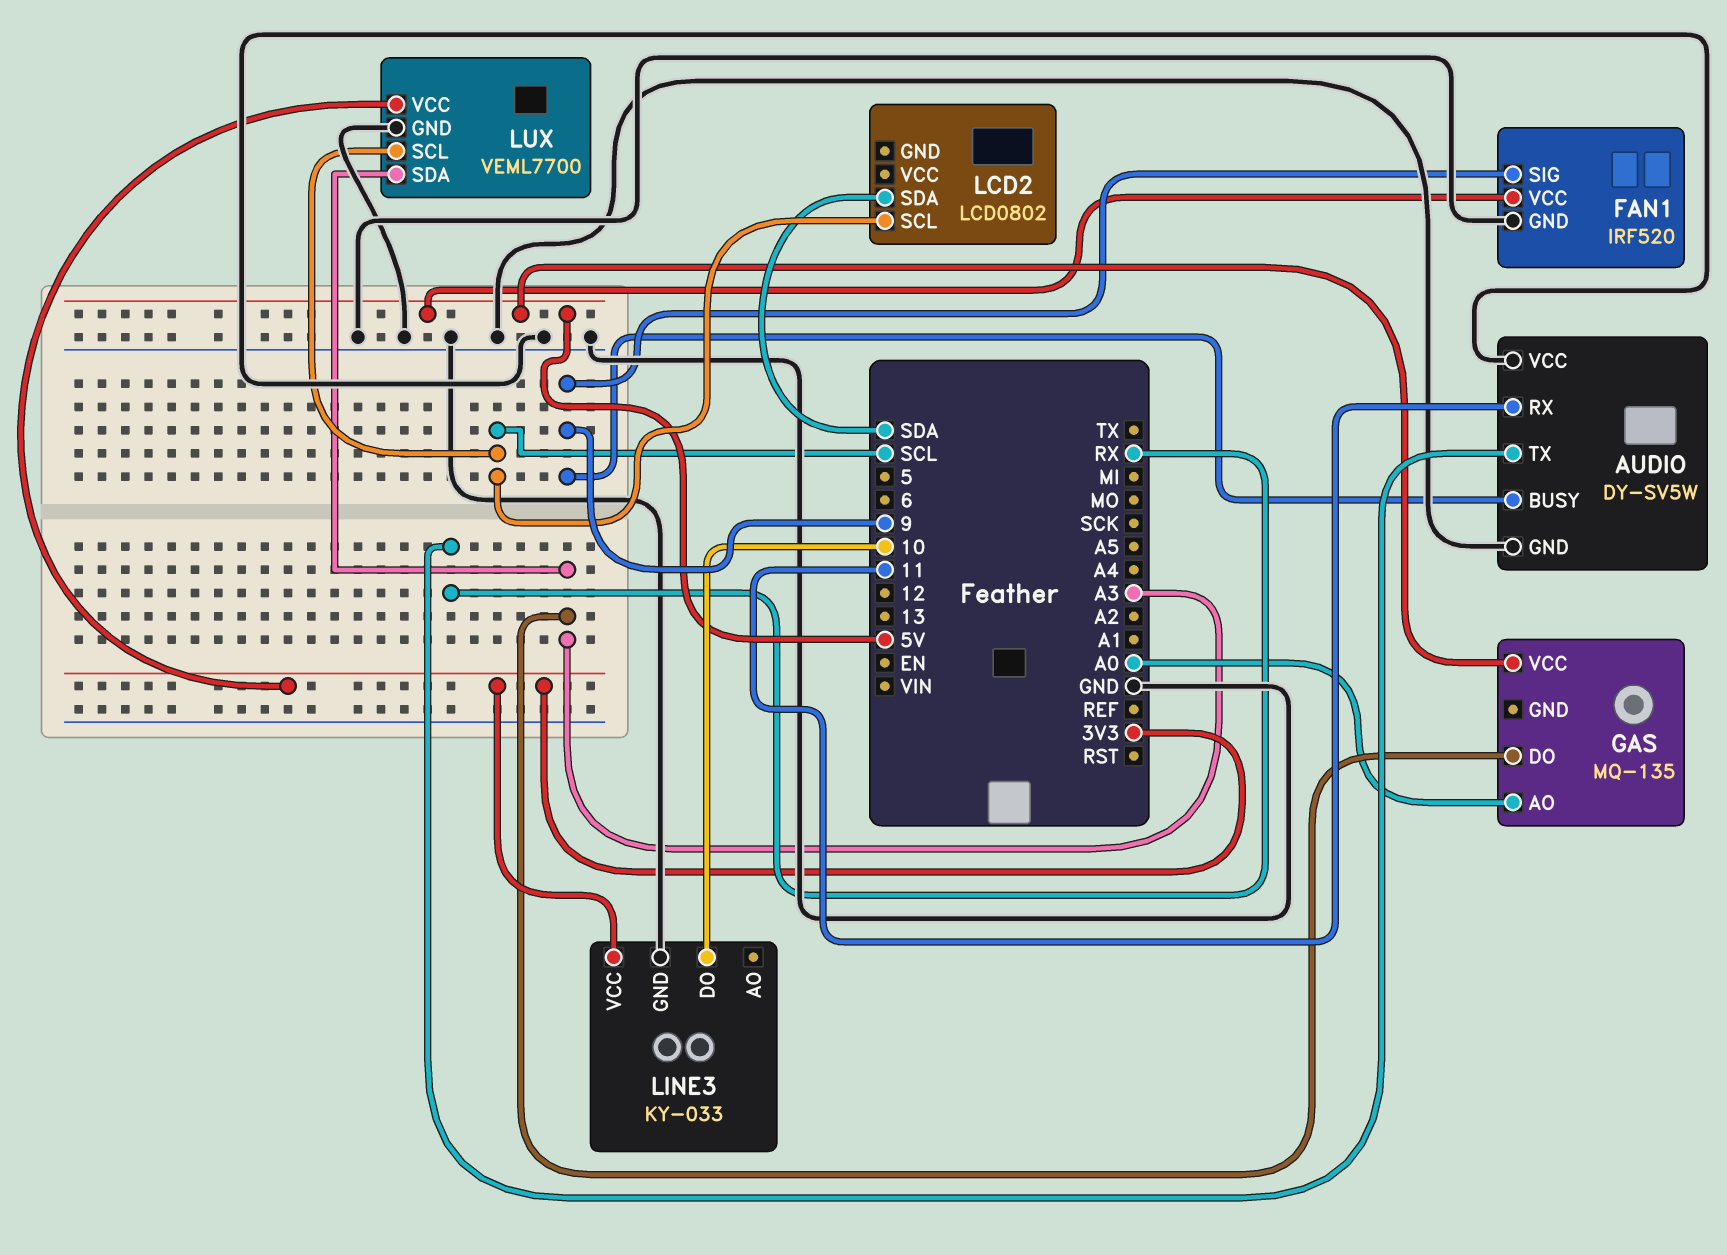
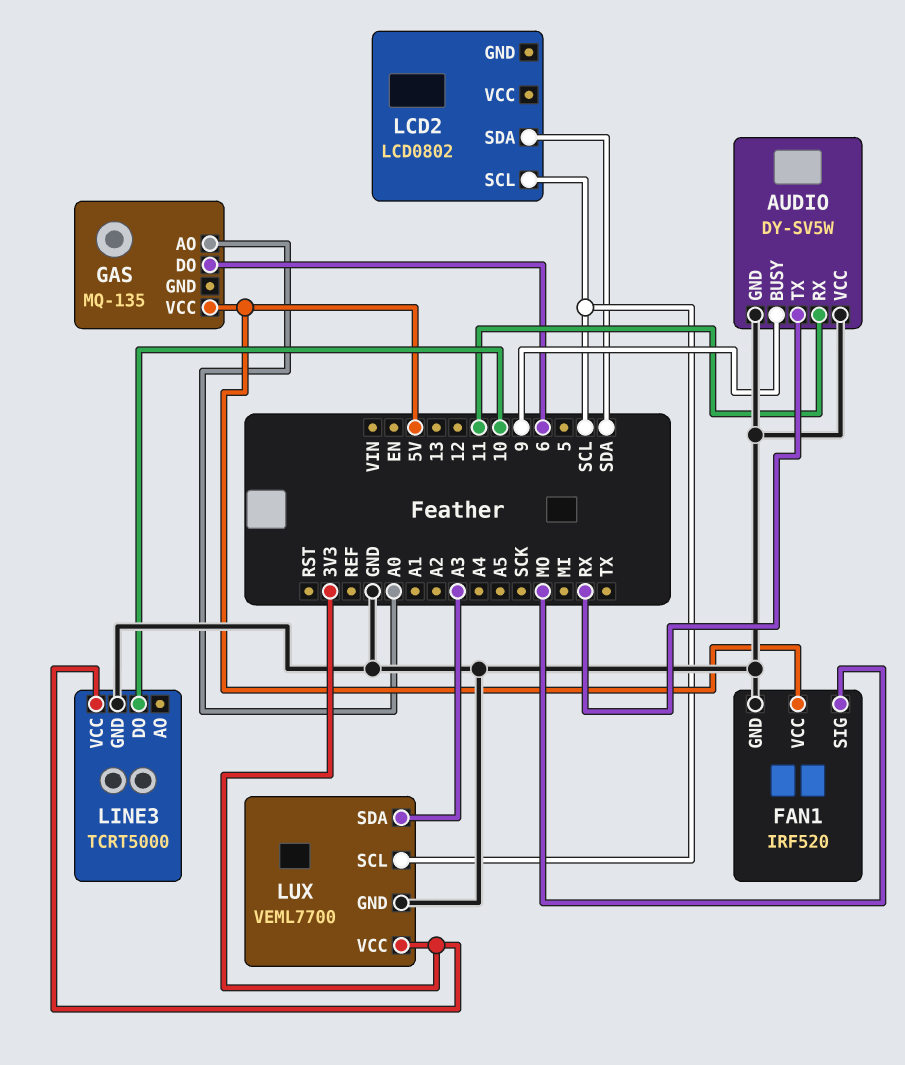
FAN1 pin SIG: 9 -> MO
GAS pin DO: A3 -> 6
LINE3: KY-033 -> TCRT5000

